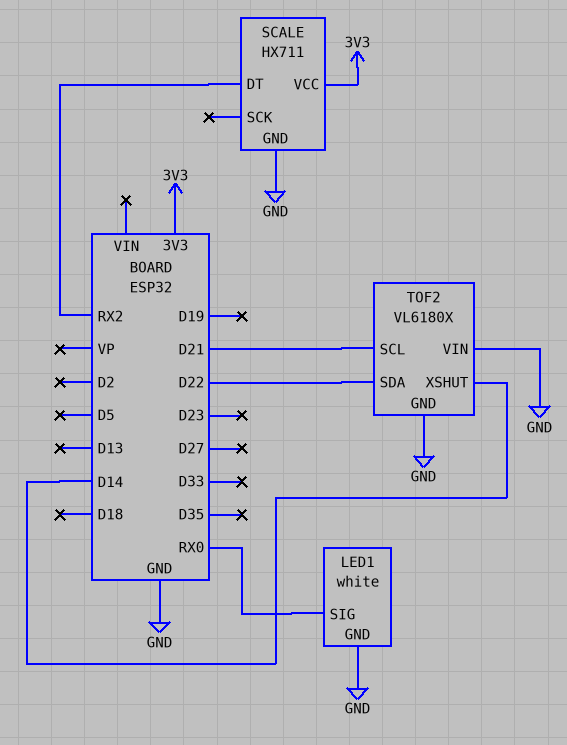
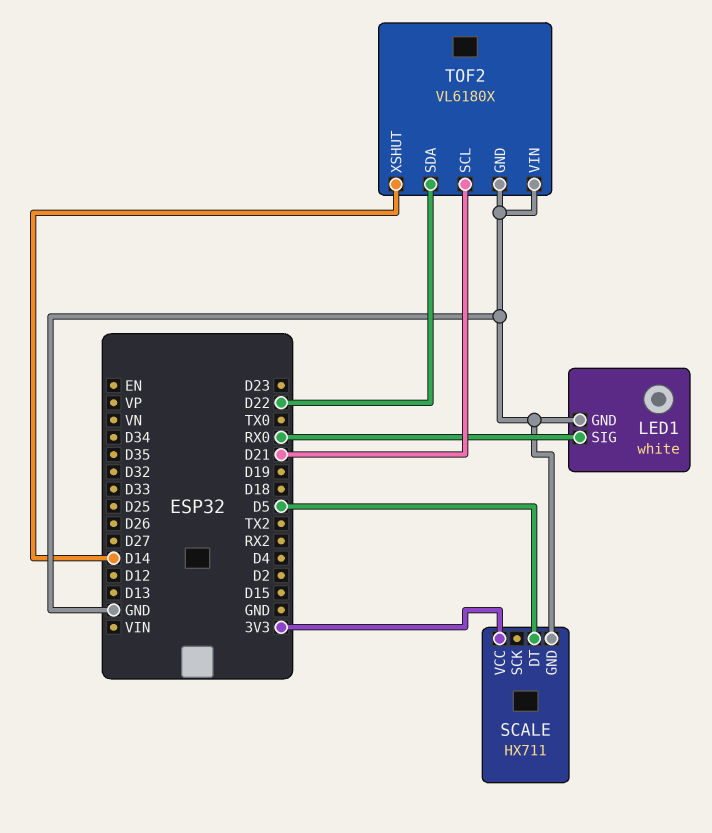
SCALE pin DT: RX2 -> D5

